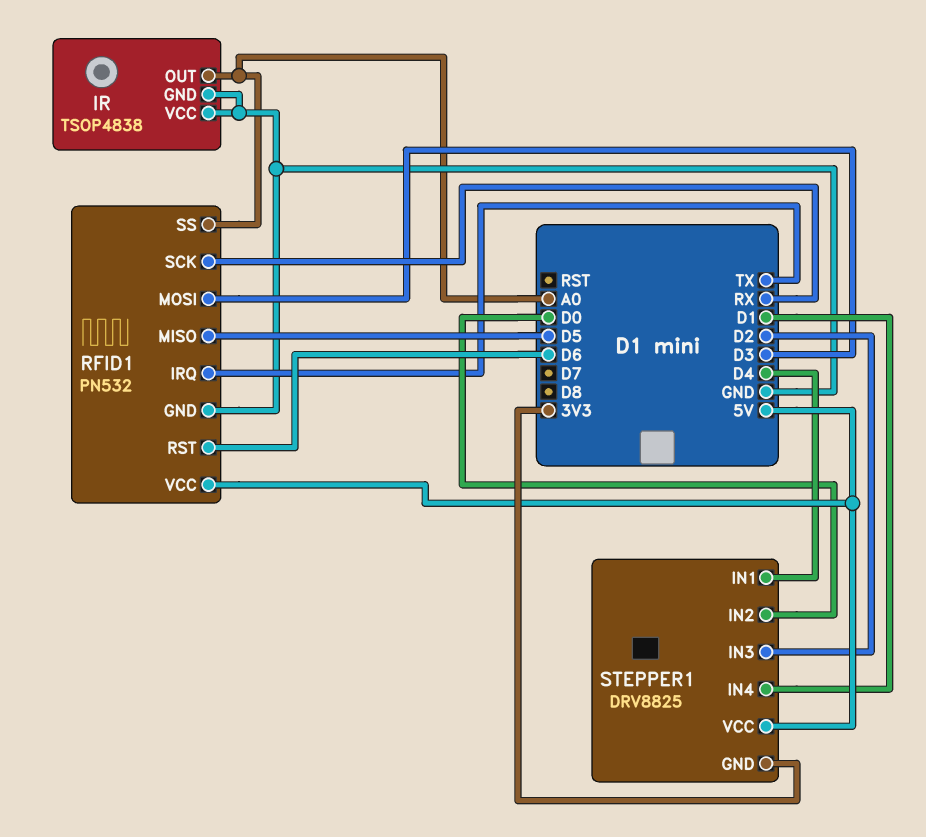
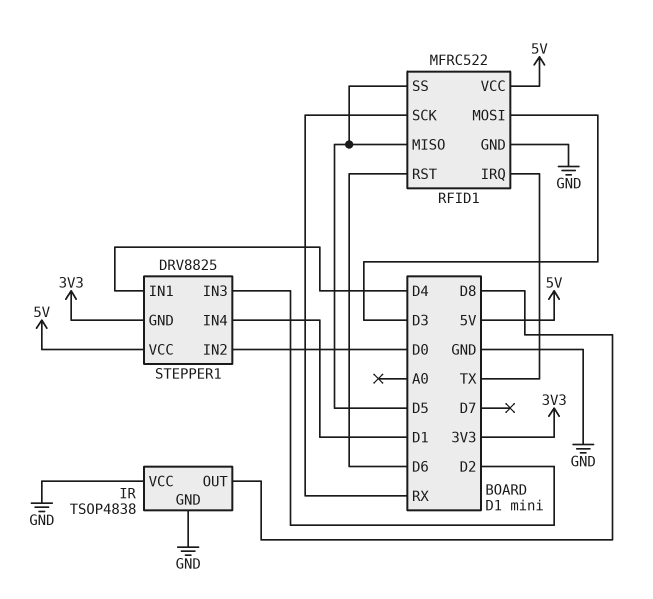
IR pin OUT: A0 -> D8
RFID1: PN532 -> MFRC522
RFID1 pin SS: A0 -> D5

